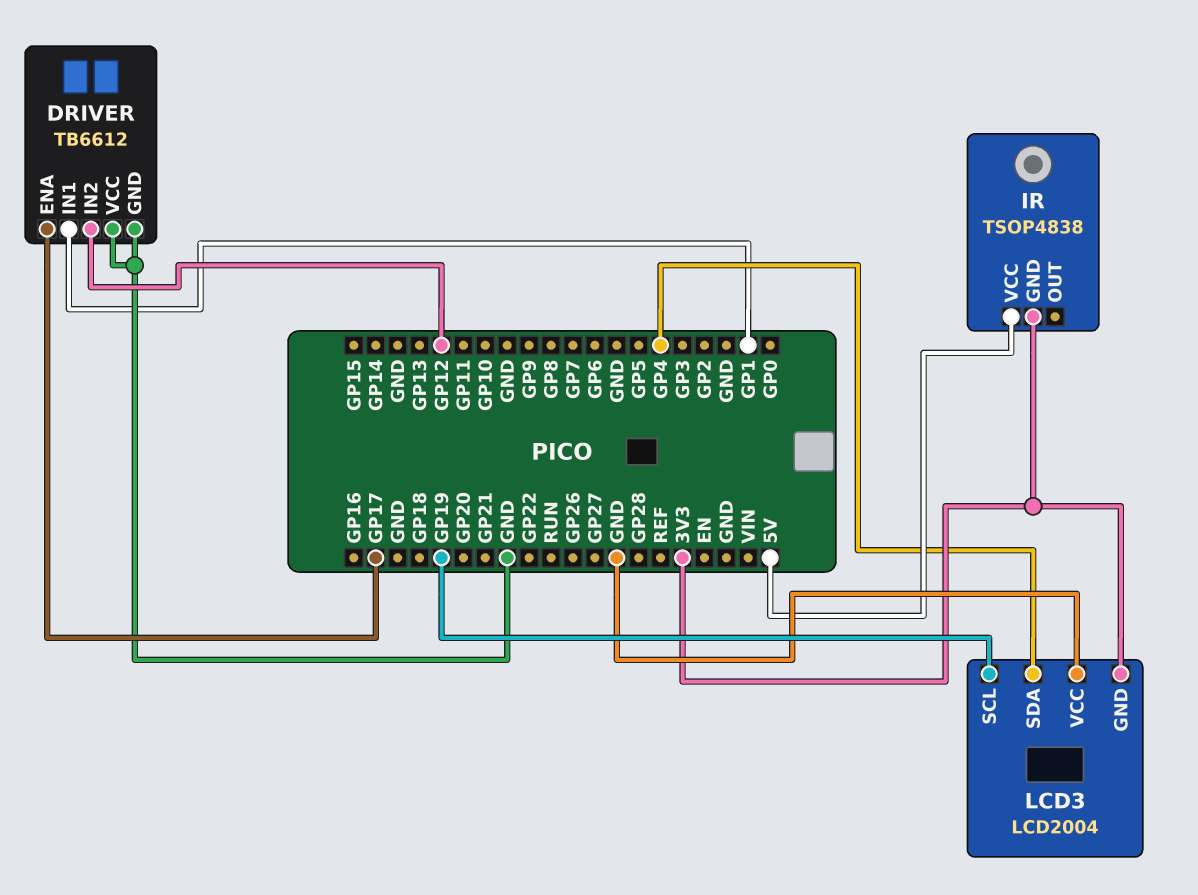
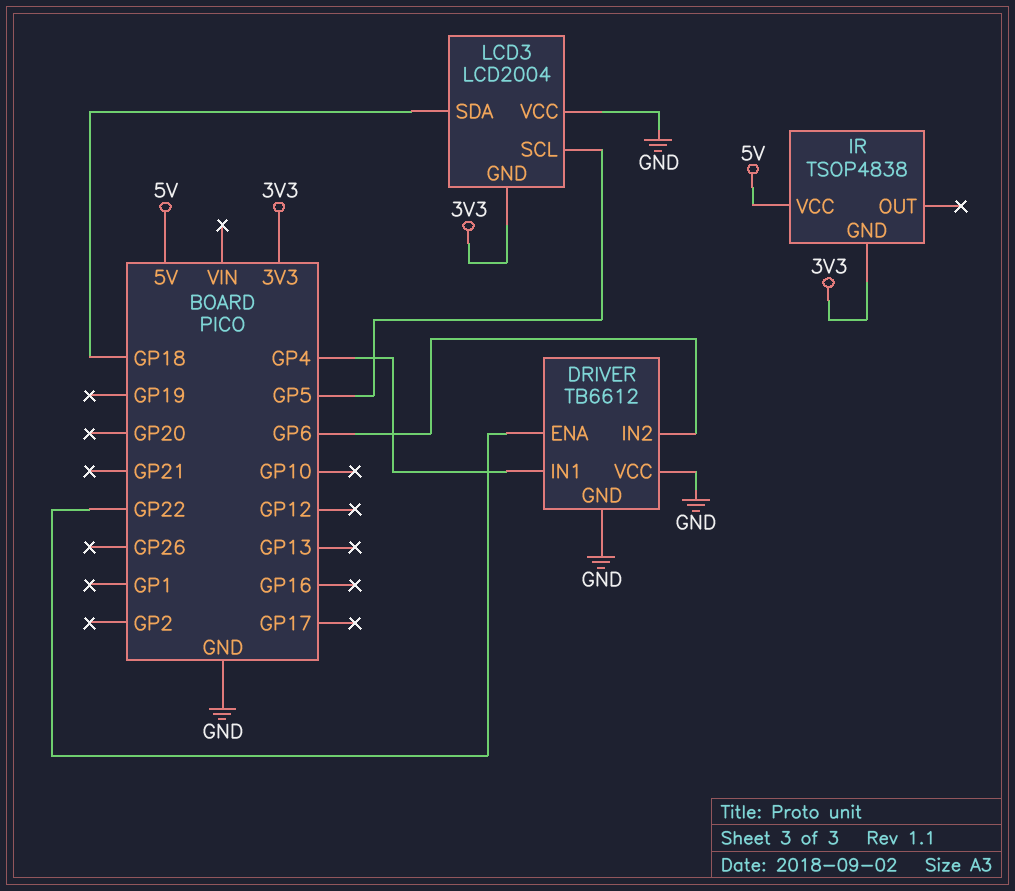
DRIVER pin ENA: GP17 -> GP22
DRIVER pin IN1: GP1 -> GP4
DRIVER pin IN2: GP12 -> GP6
LCD3 pin SCL: GP19 -> GP5
LCD3 pin SDA: GP4 -> GP18

